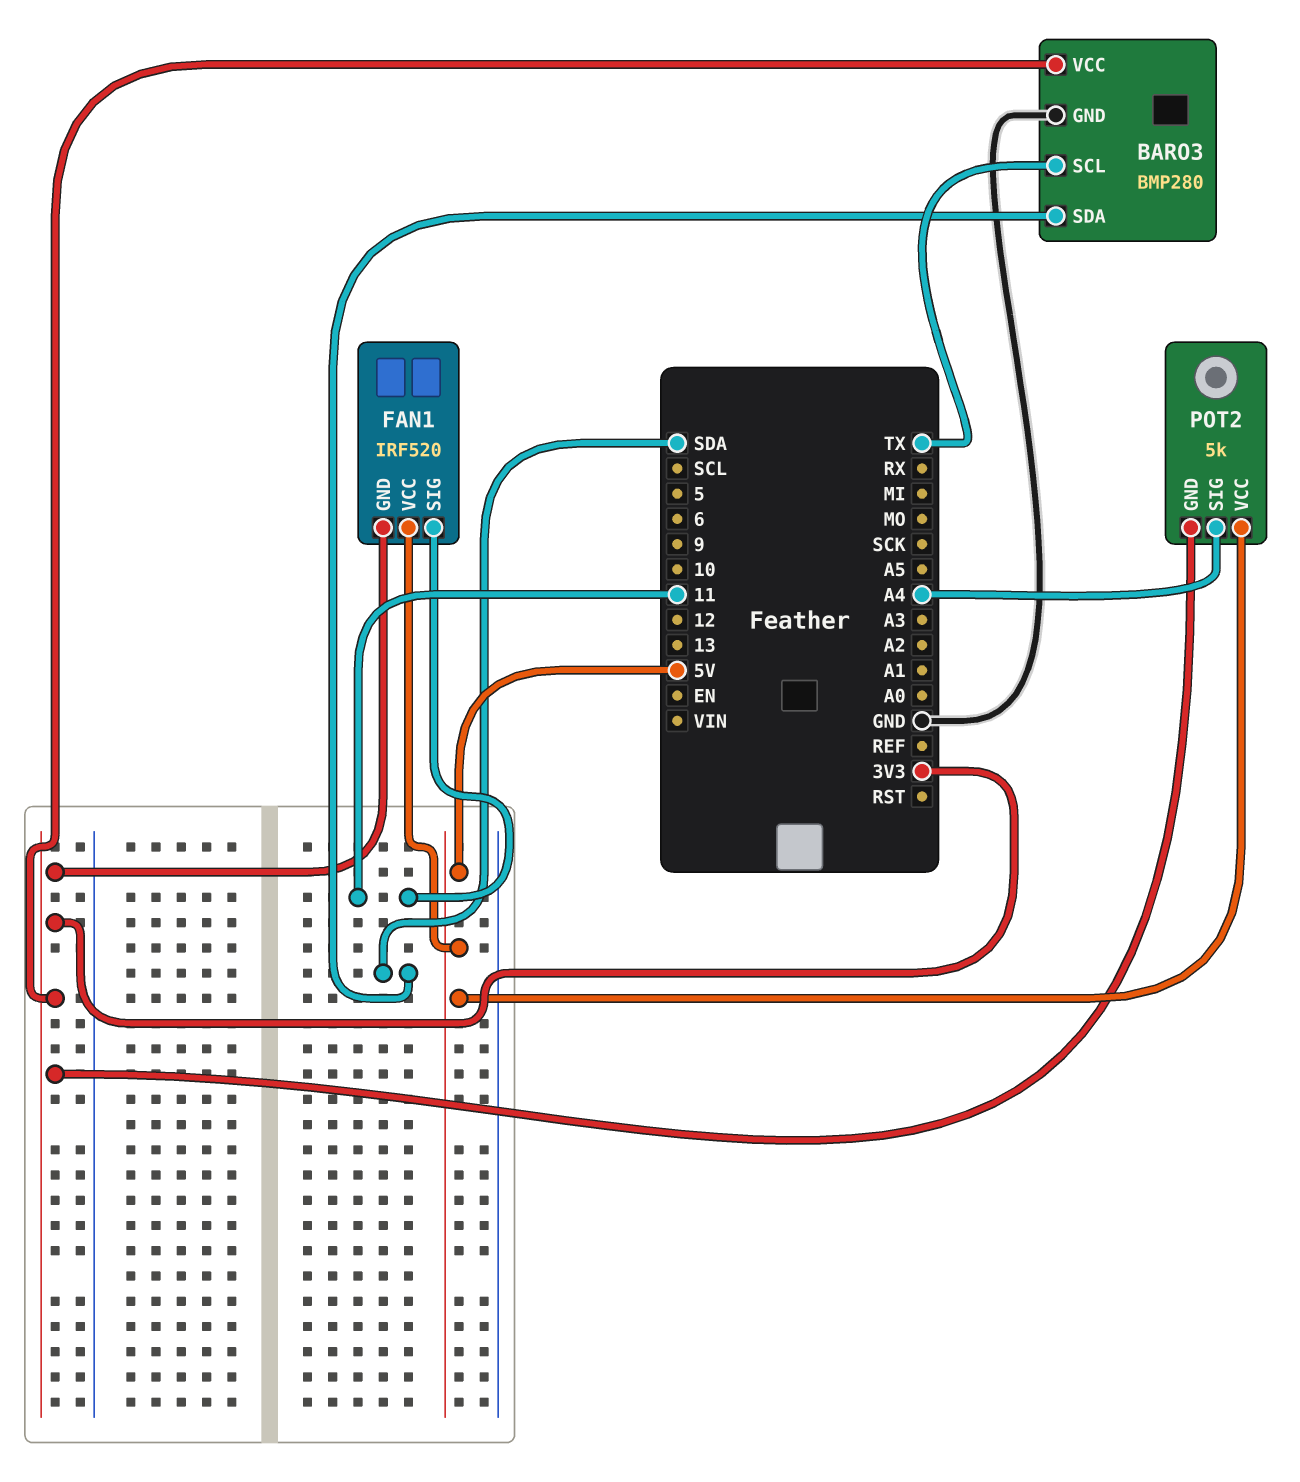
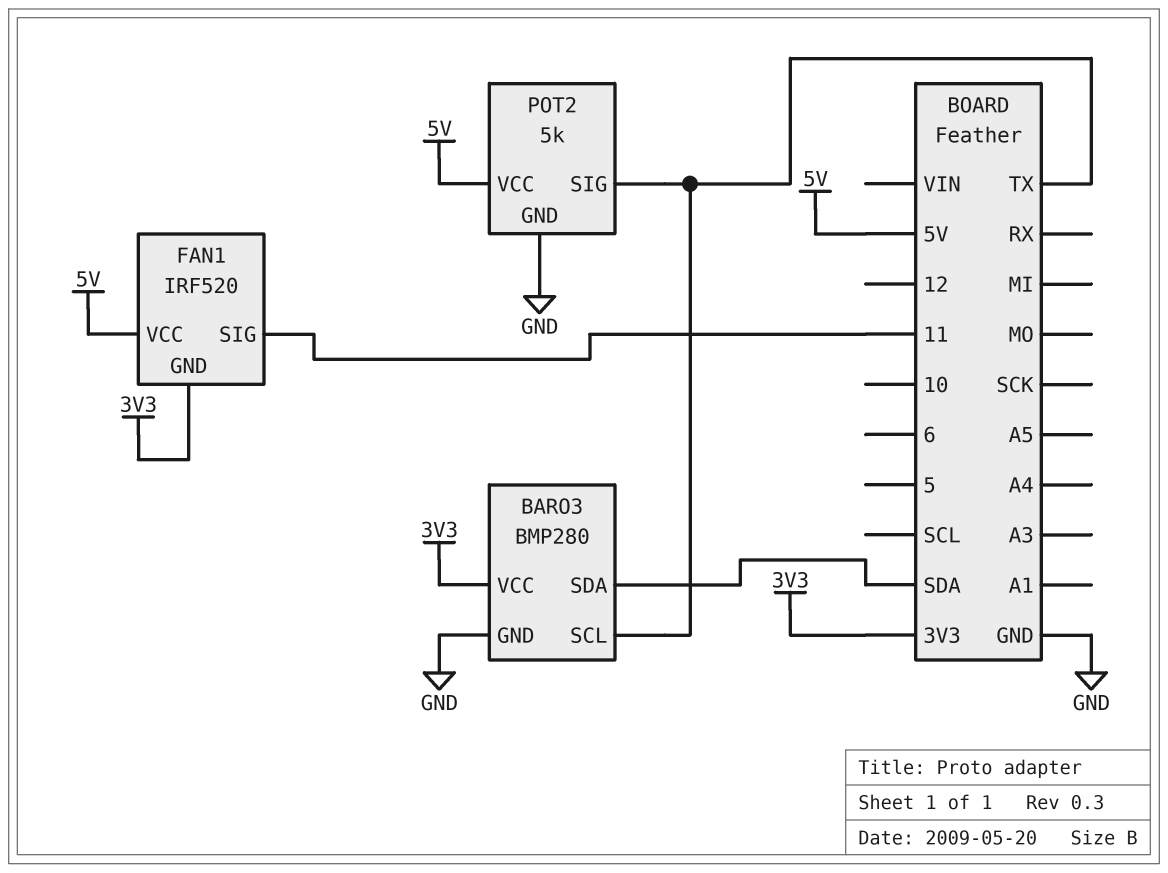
POT2 pin GND: 3V3 -> GND
POT2 pin SIG: A4 -> TX

